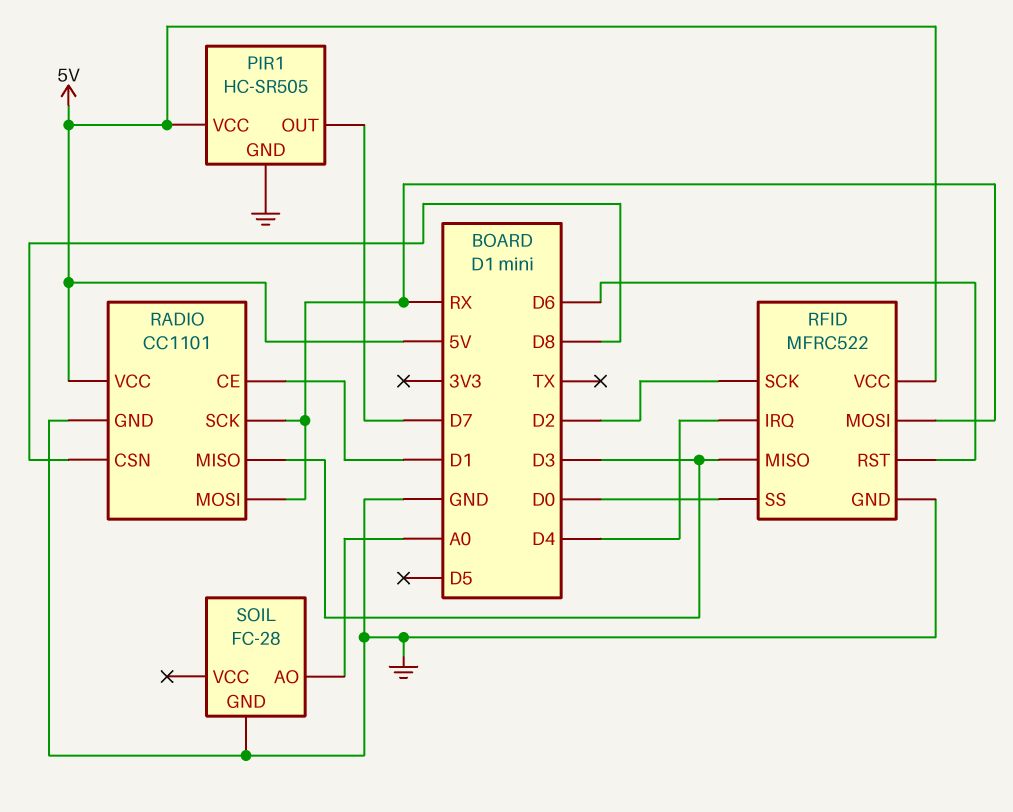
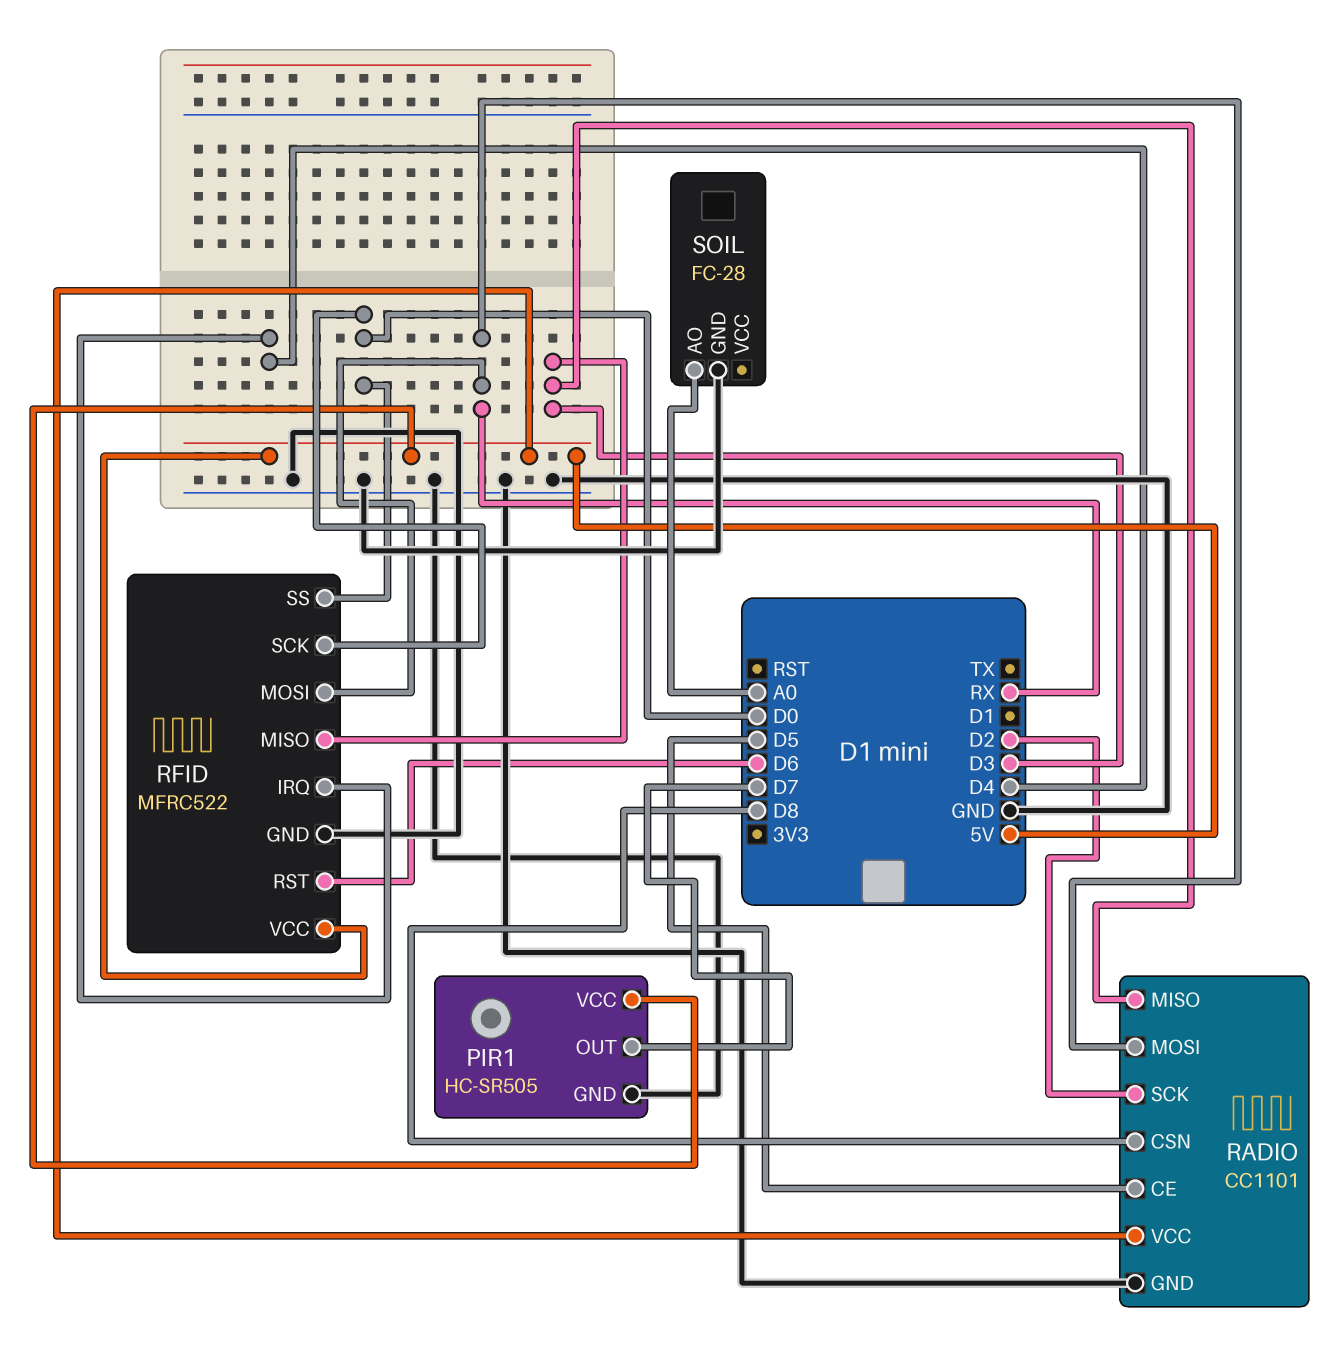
RADIO pin CE: D1 -> D5
RADIO pin SCK: RX -> D2
RFID pin SCK: D2 -> D0

